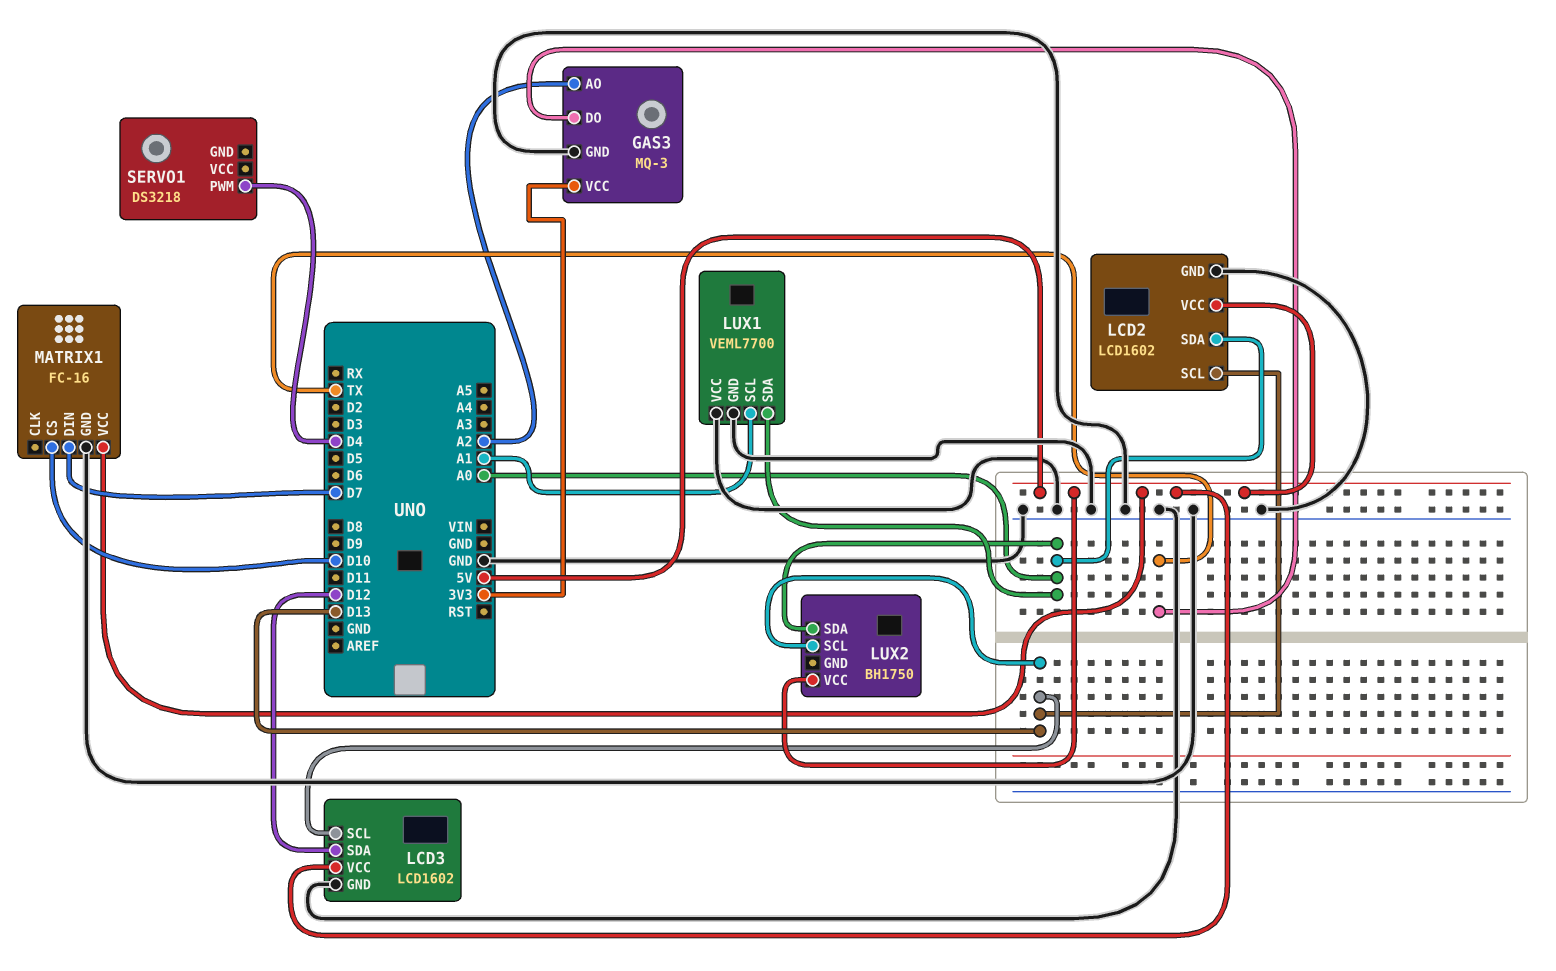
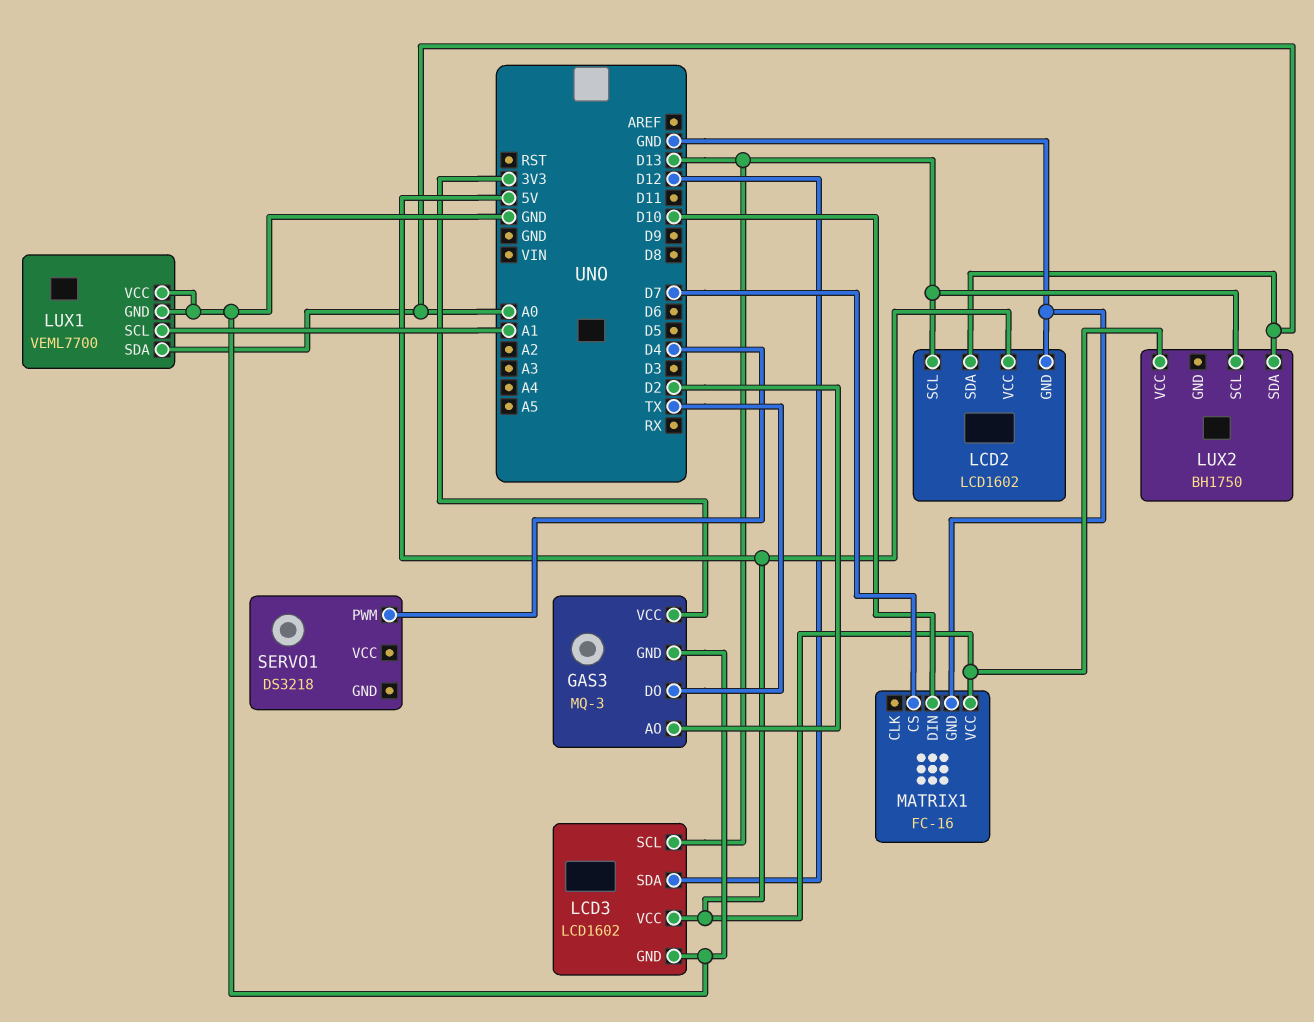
GAS3 pin AO: A2 -> D2
MATRIX1 pin CS: D10 -> D7
MATRIX1 pin DIN: D7 -> D10

